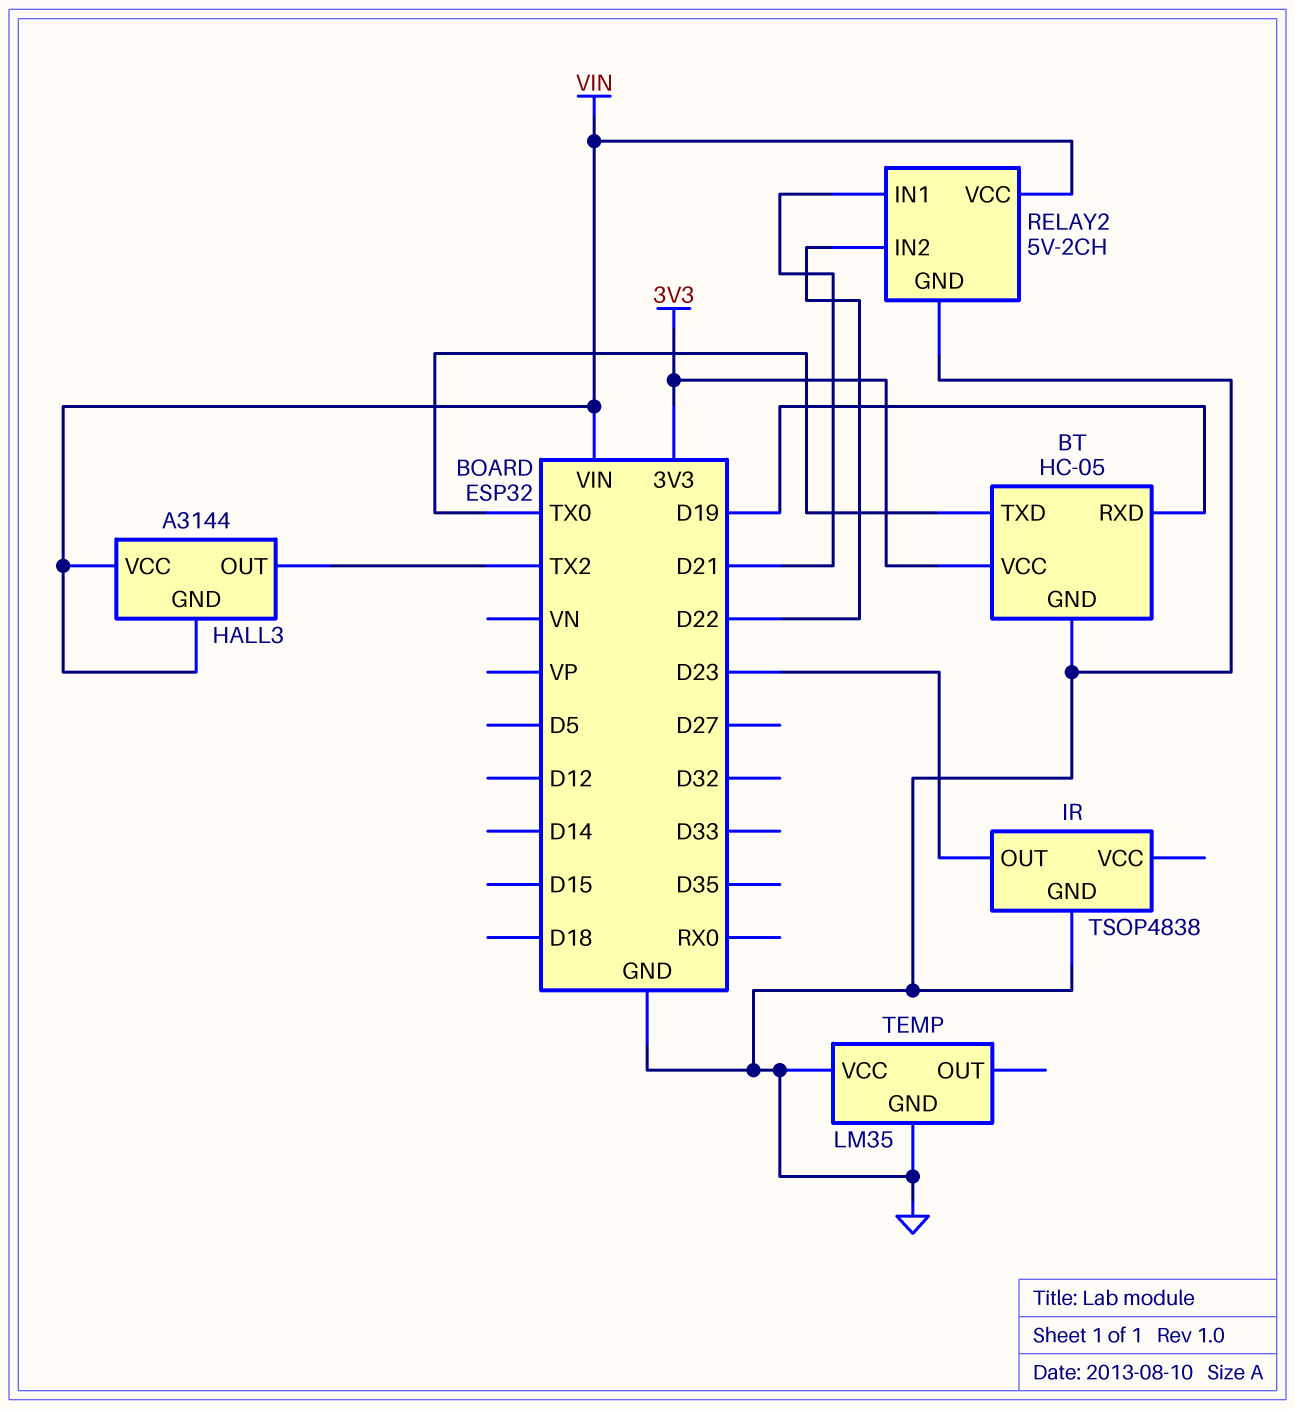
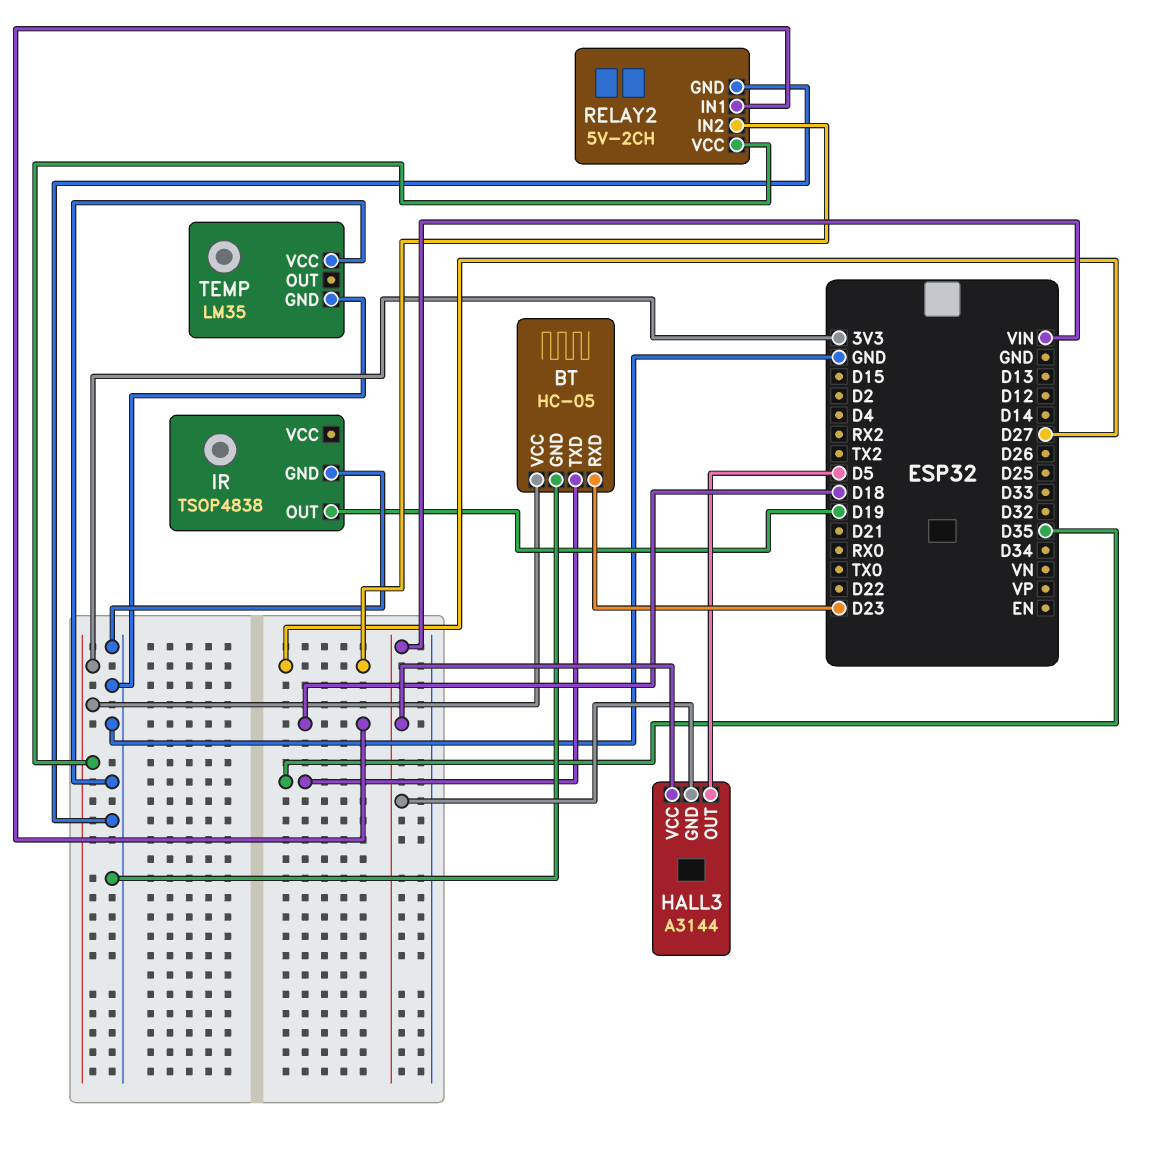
BT pin RXD: D19 -> D23
BT pin TXD: TX0 -> D35
HALL3 pin OUT: TX2 -> D5
IR pin OUT: D23 -> D19
RELAY2 pin IN1: D21 -> D18
RELAY2 pin IN2: D22 -> D27
RELAY2 pin VCC: VIN -> 3V3

